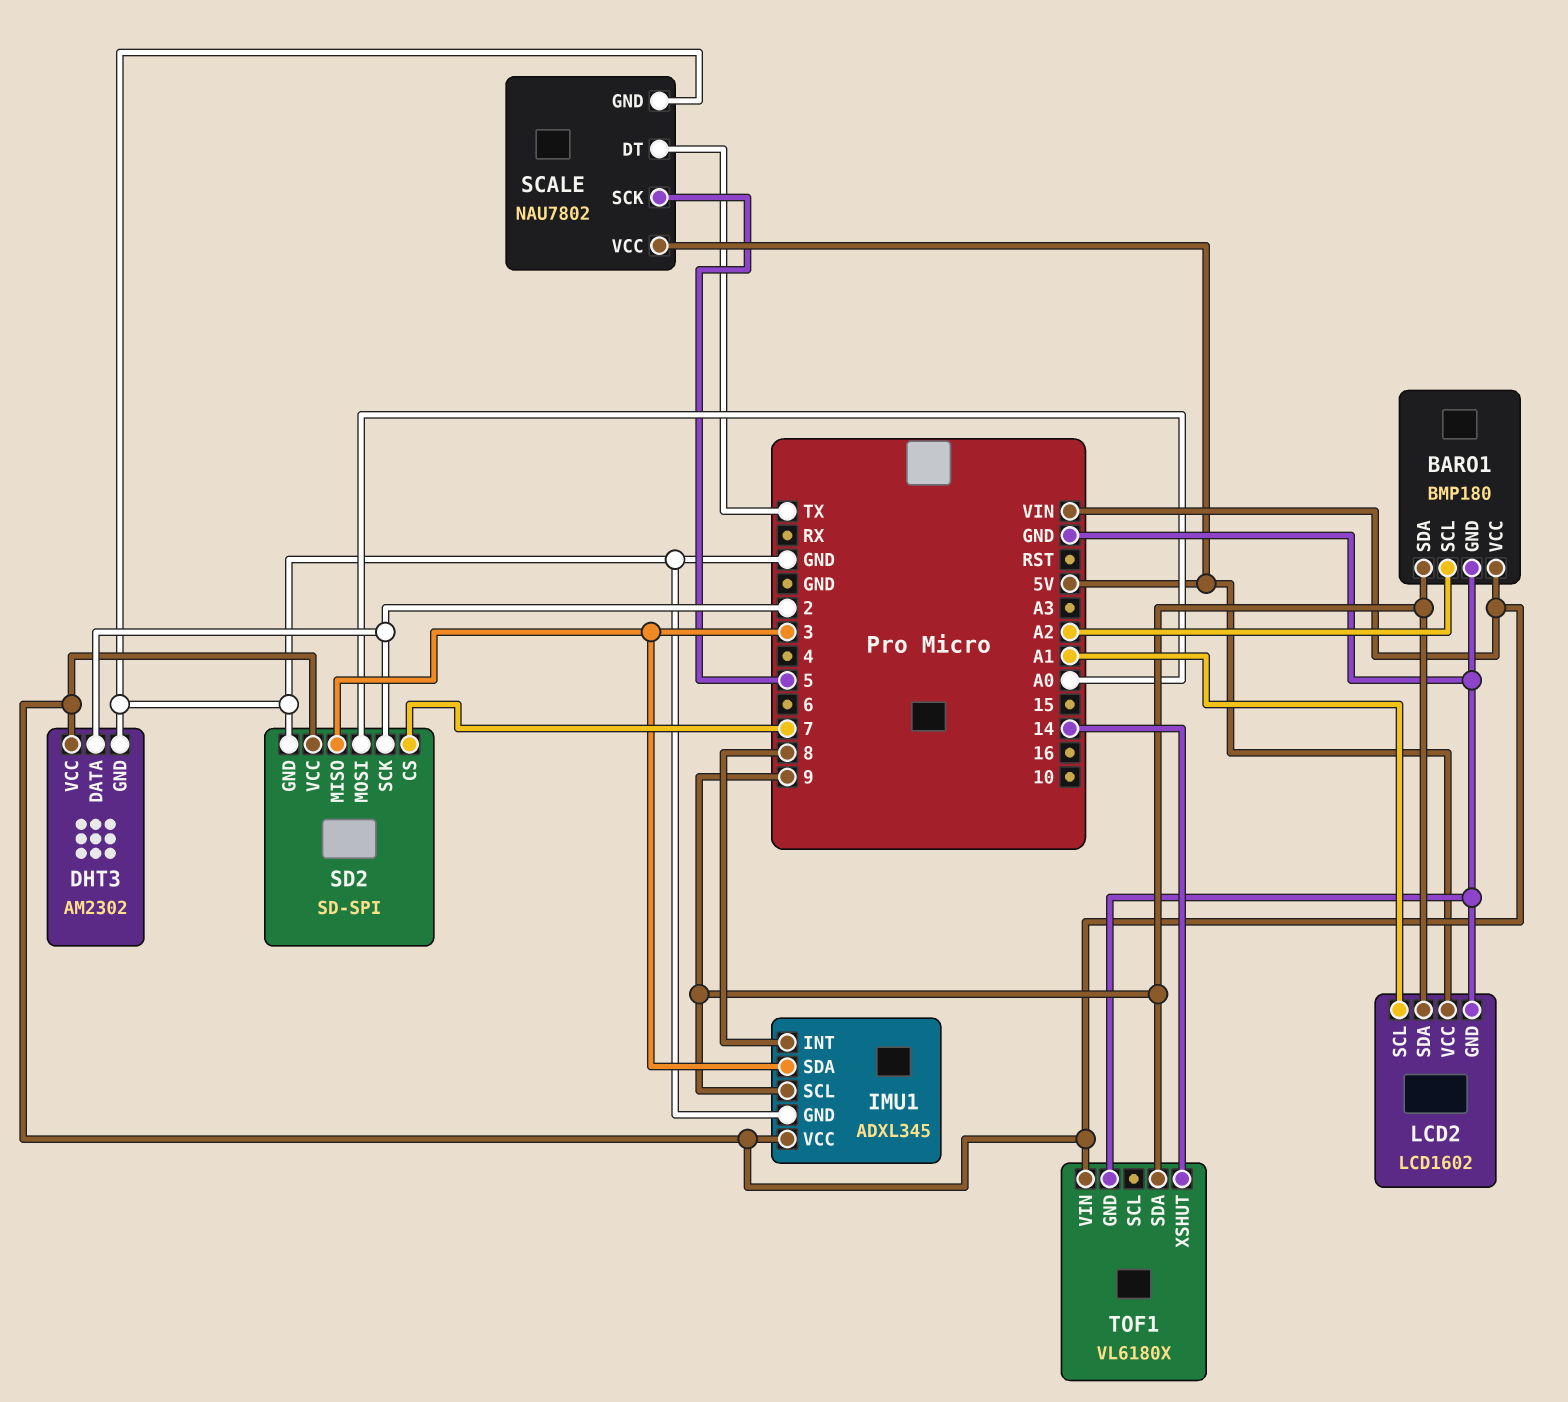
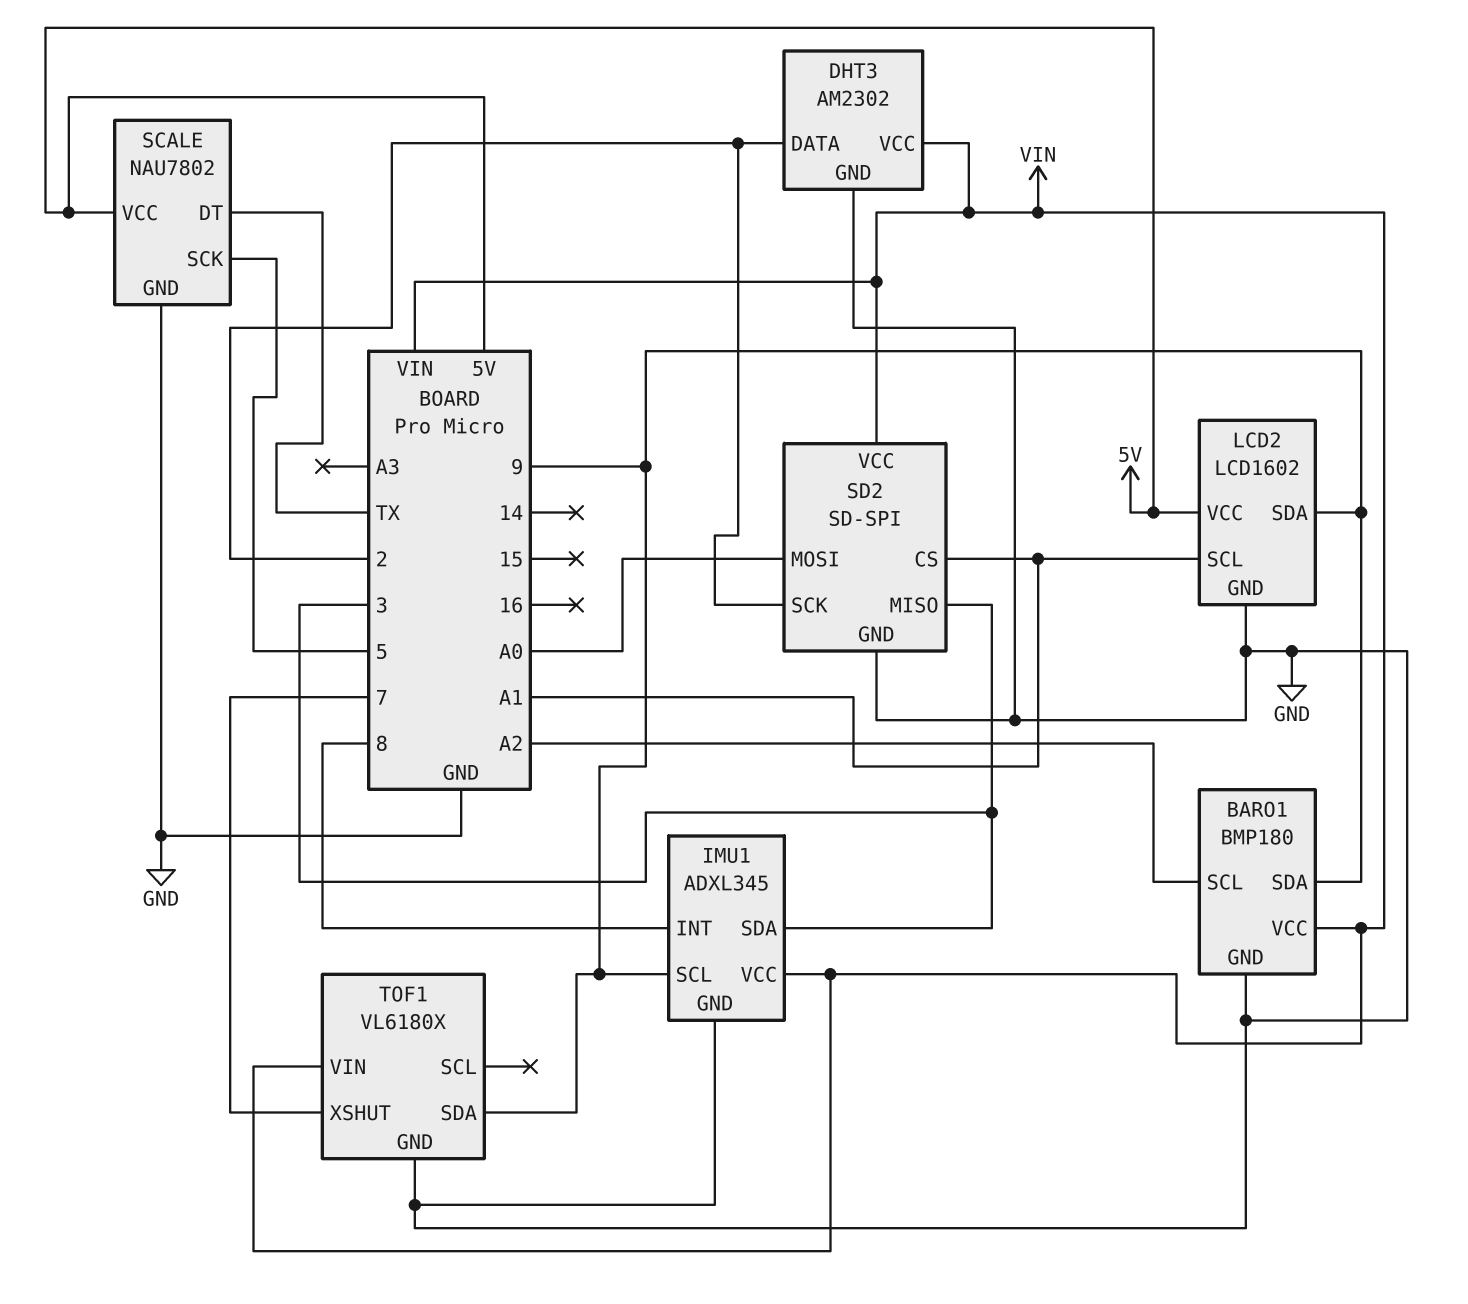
SD2 pin CS: 7 -> A1
TOF1 pin XSHUT: 14 -> 7

